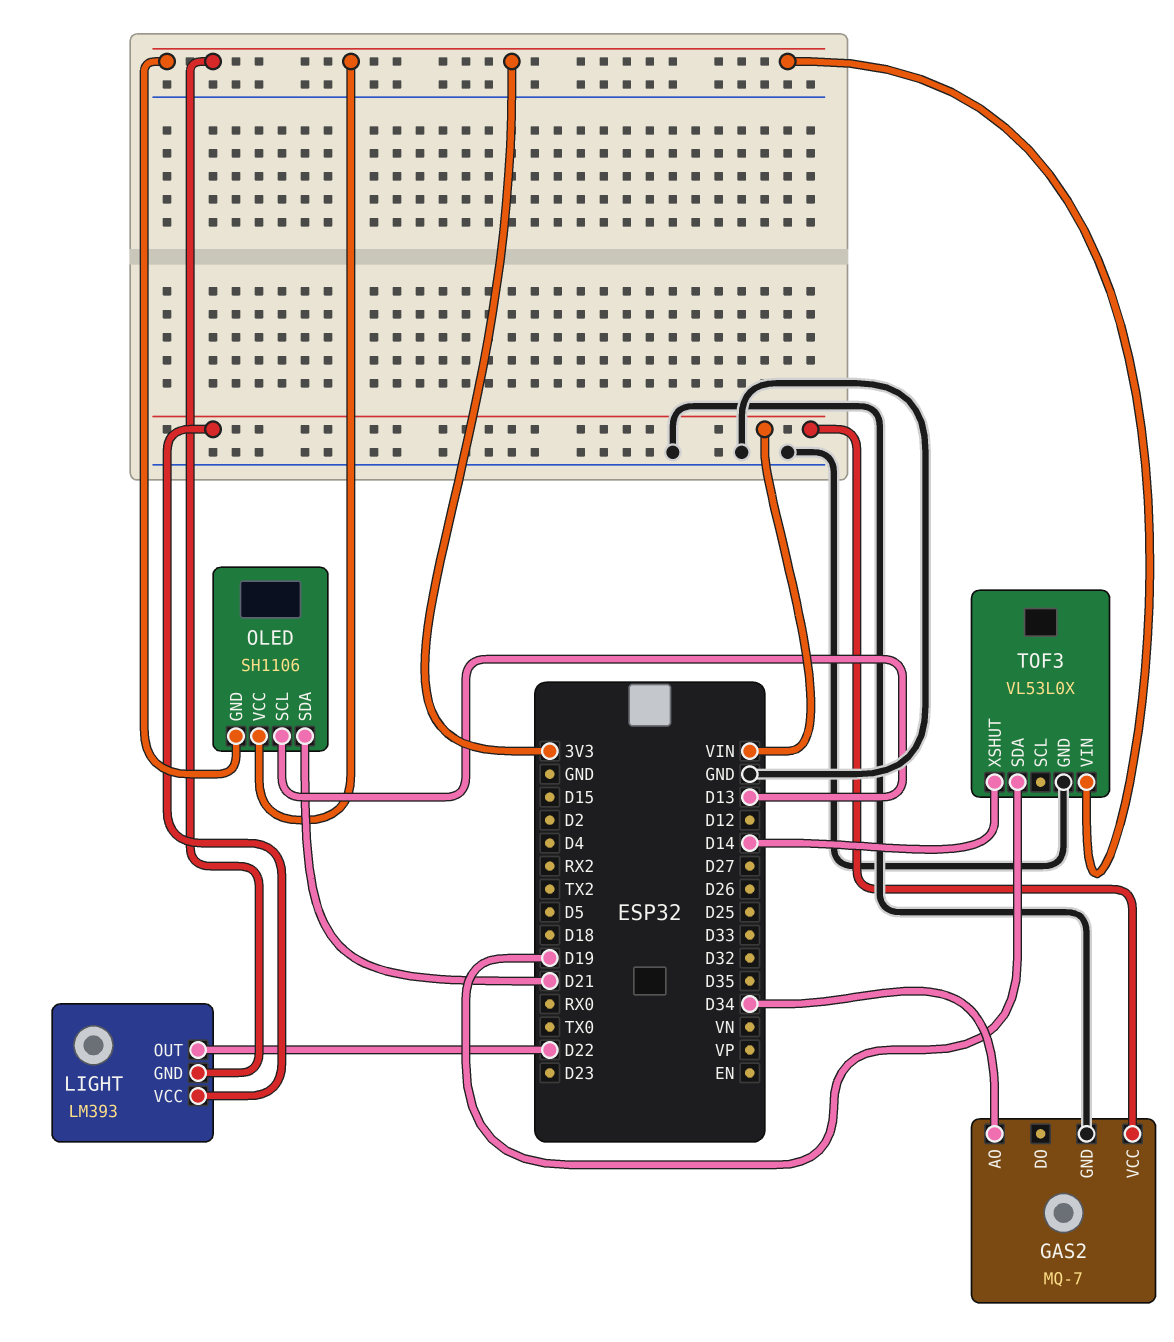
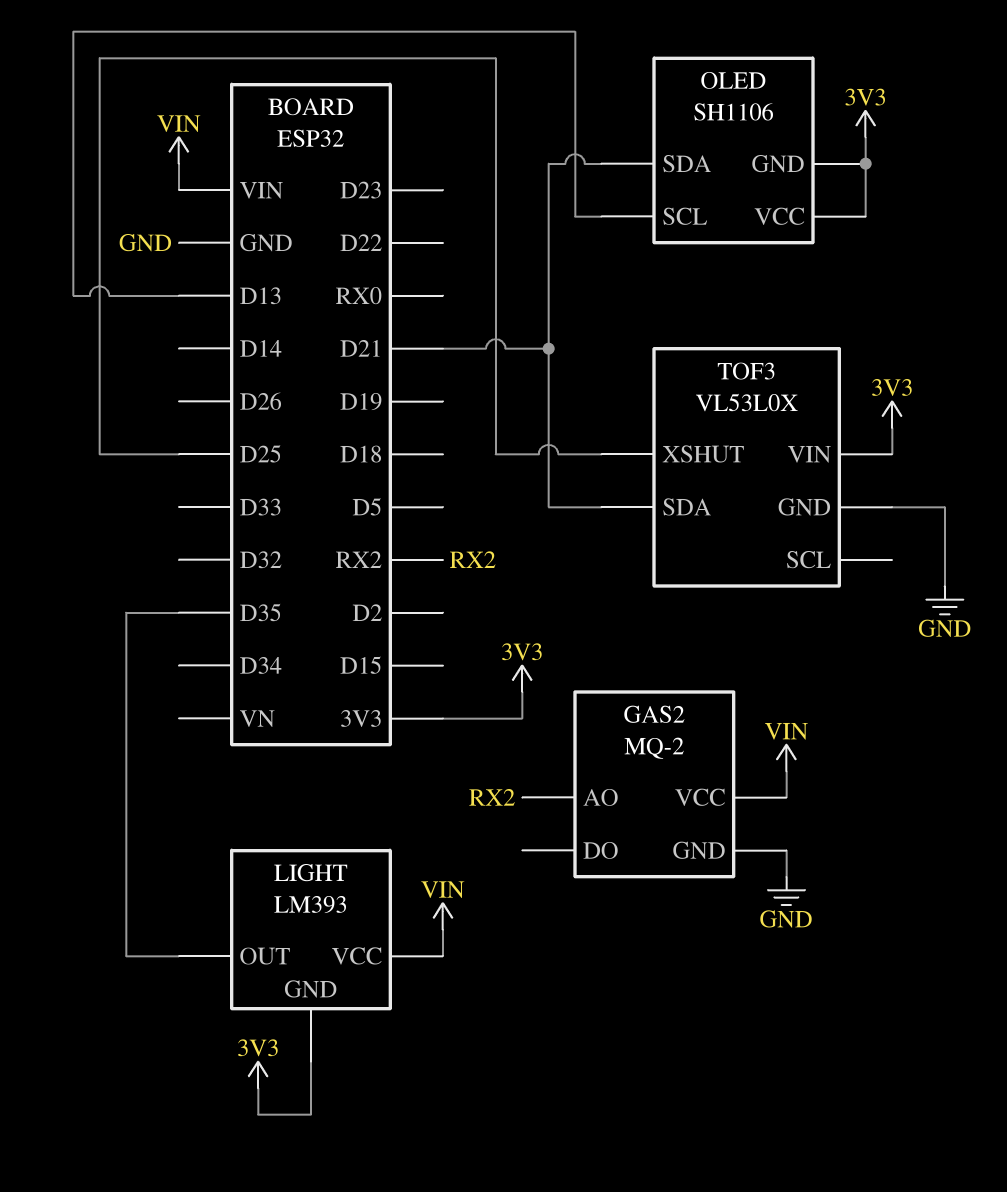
GAS2: MQ-7 -> MQ-2
GAS2 pin AO: D34 -> RX2
LIGHT pin OUT: D22 -> D35
TOF3 pin SDA: D19 -> D21
TOF3 pin XSHUT: D14 -> D25

